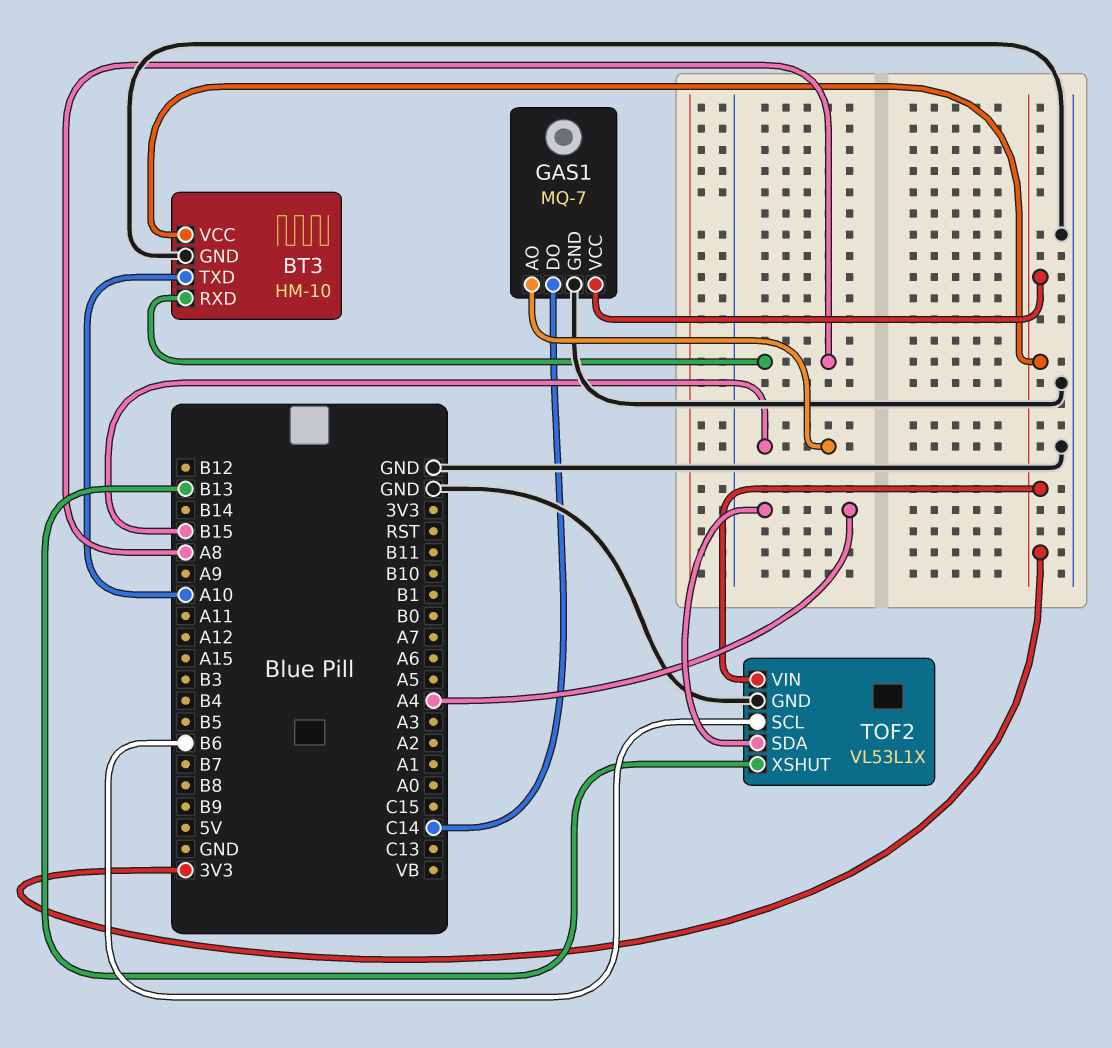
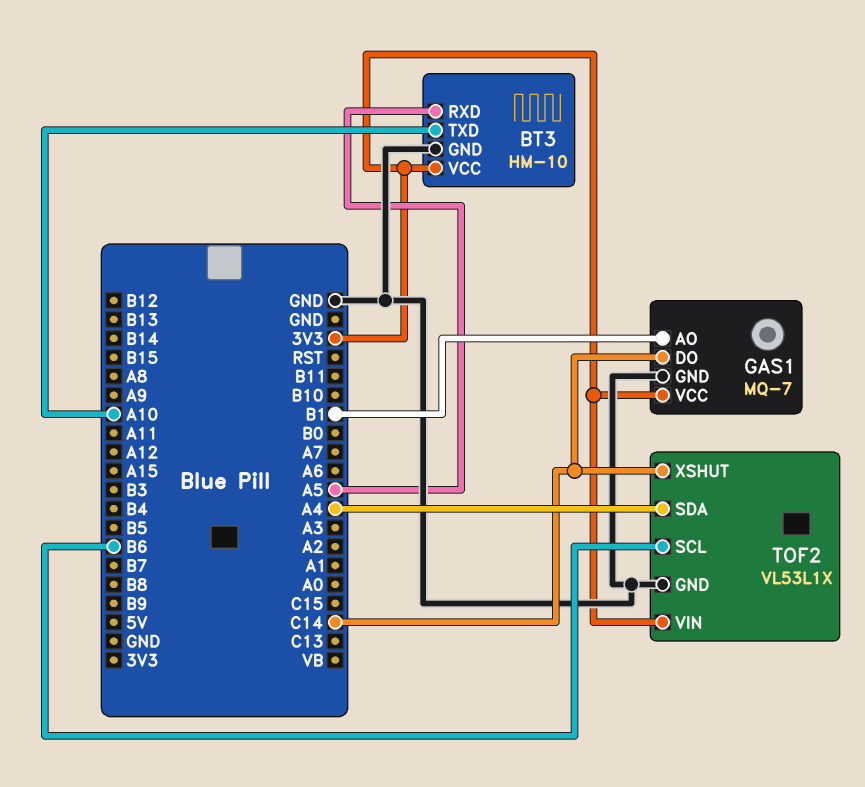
BT3 pin RXD: A8 -> A5
GAS1 pin AO: B15 -> B1
TOF2 pin XSHUT: B13 -> C14

